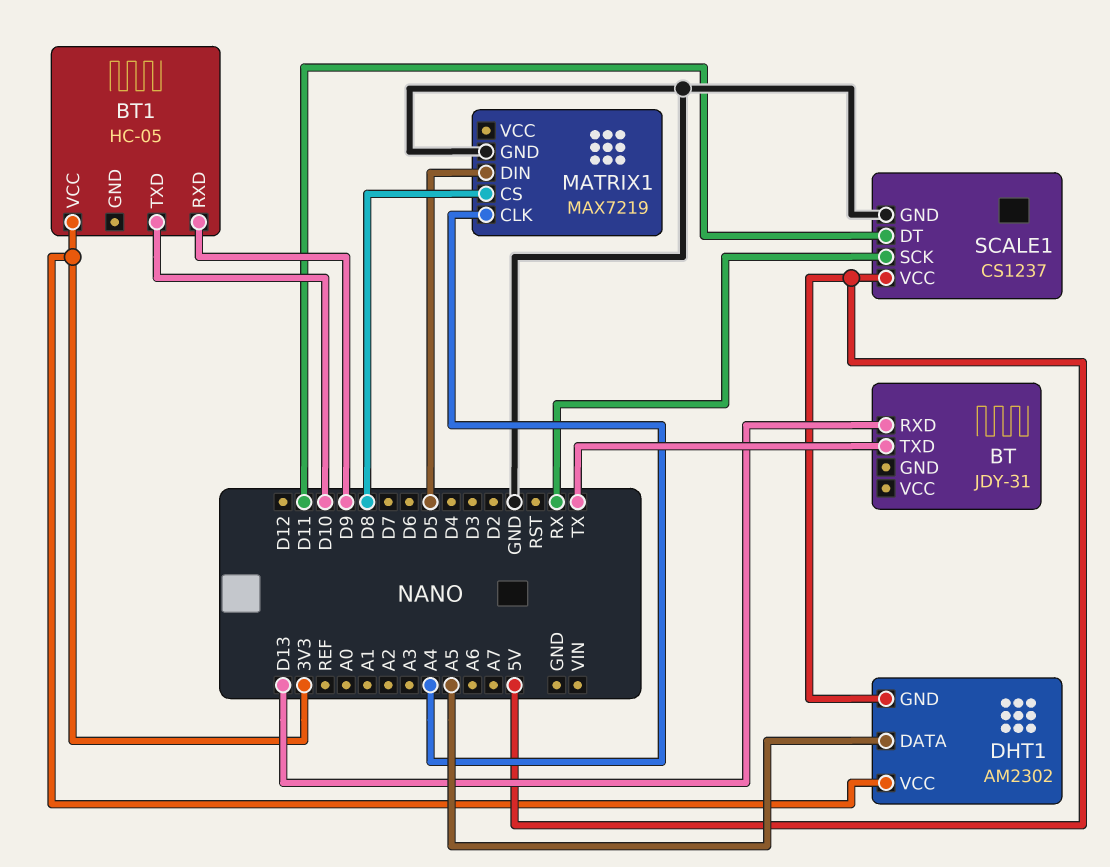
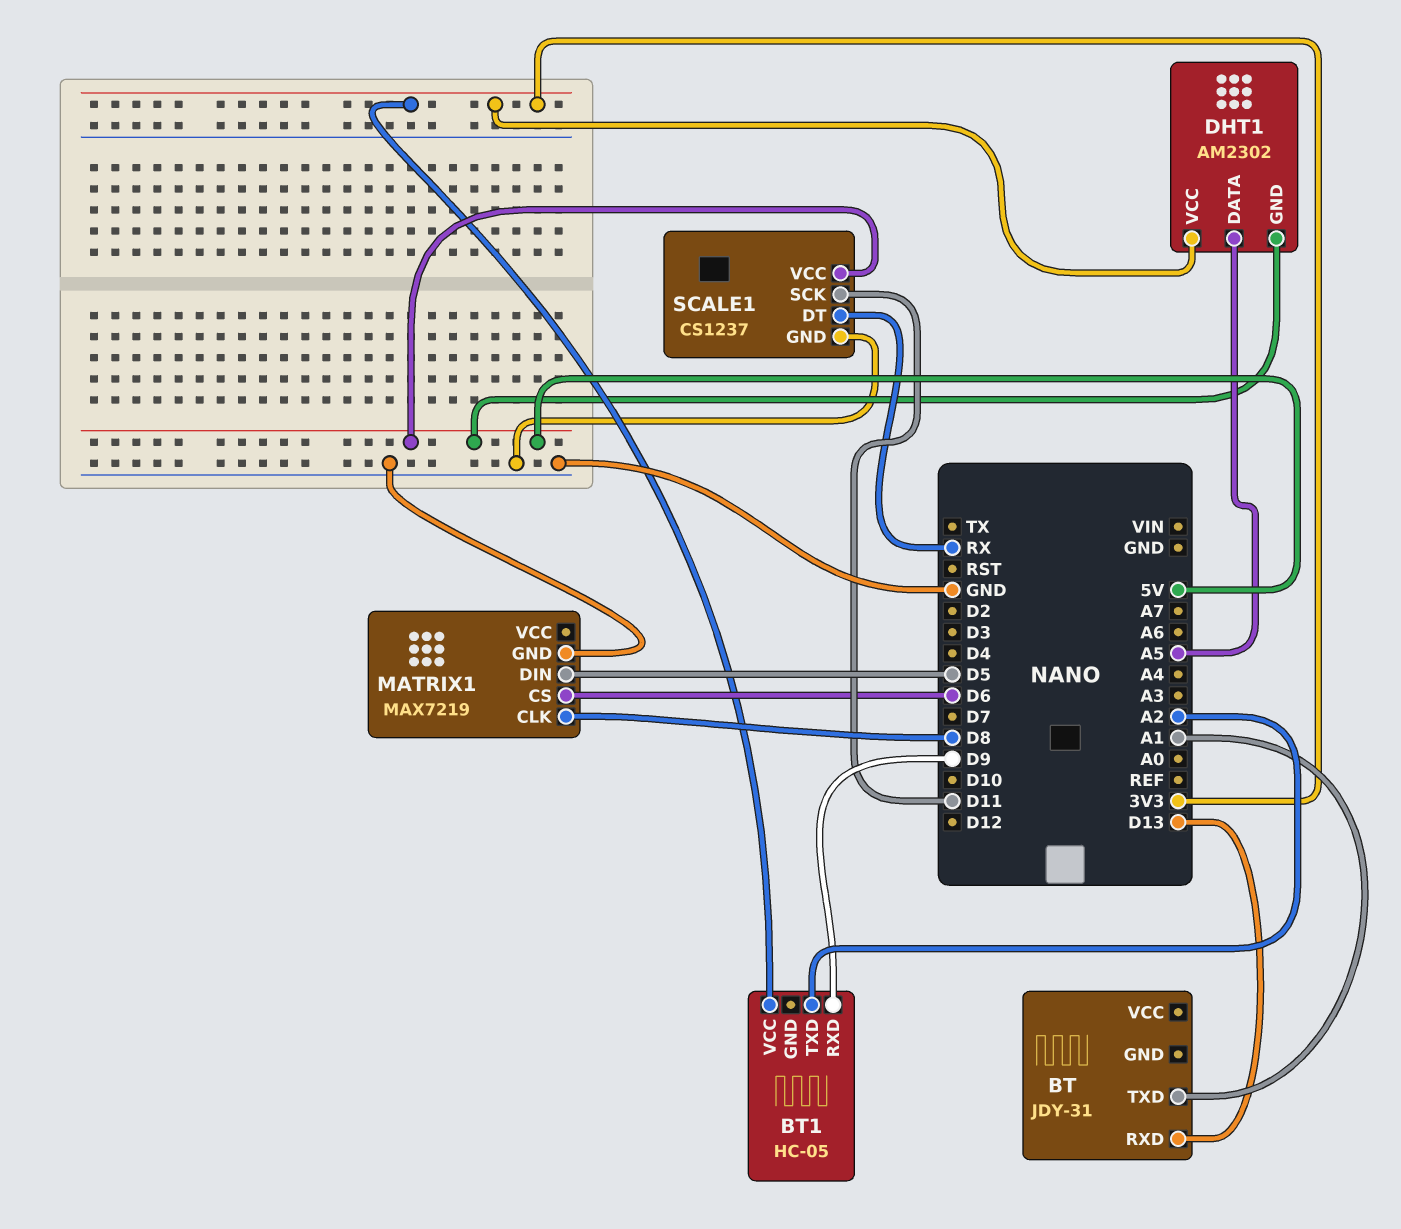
BT pin TXD: TX -> A1
BT1 pin TXD: D10 -> A2
MATRIX1 pin CLK: A4 -> D8
MATRIX1 pin CS: D8 -> D6
SCALE1 pin DT: D11 -> RX
SCALE1 pin SCK: RX -> D11

